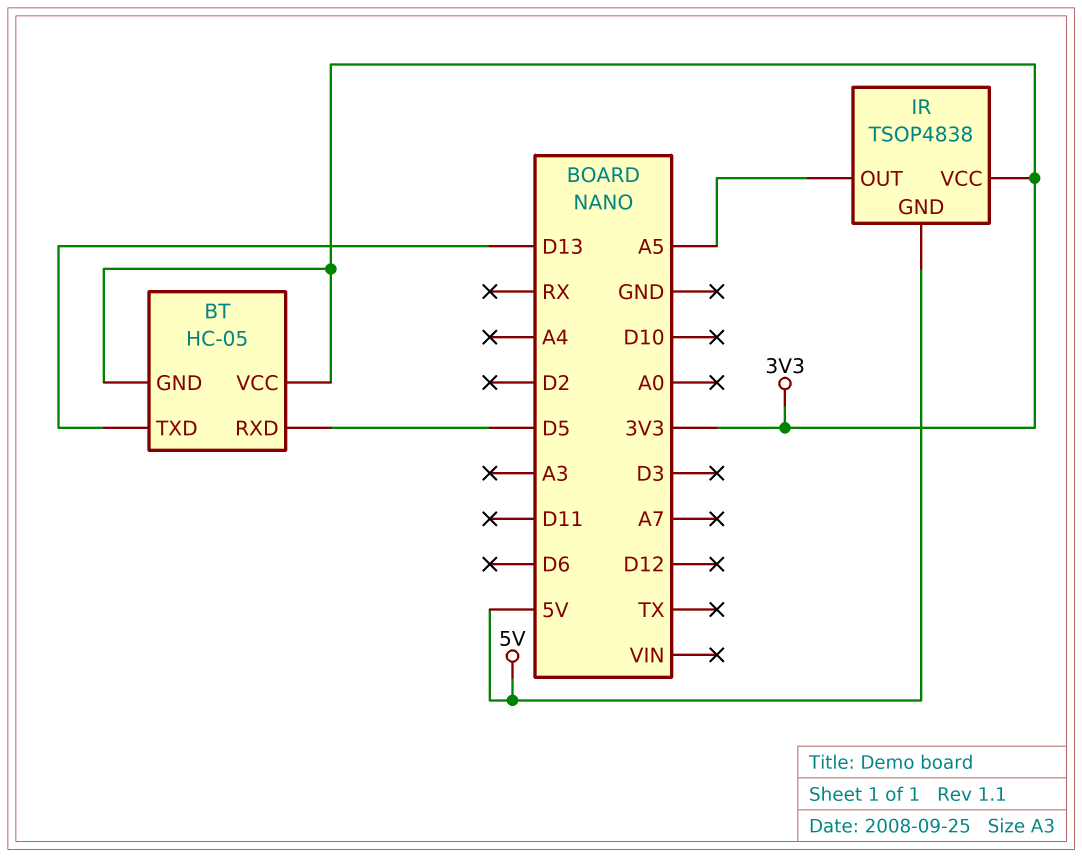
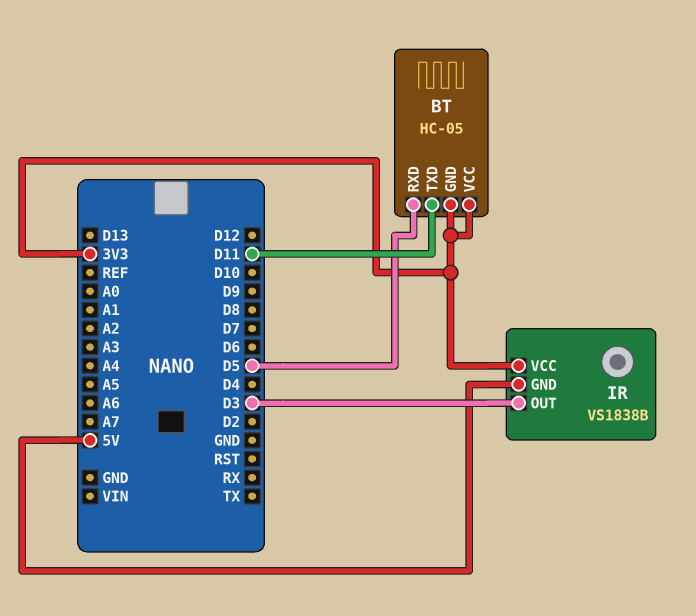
BT pin TXD: D13 -> D11
IR: TSOP4838 -> VS1838B
IR pin OUT: A5 -> D3

